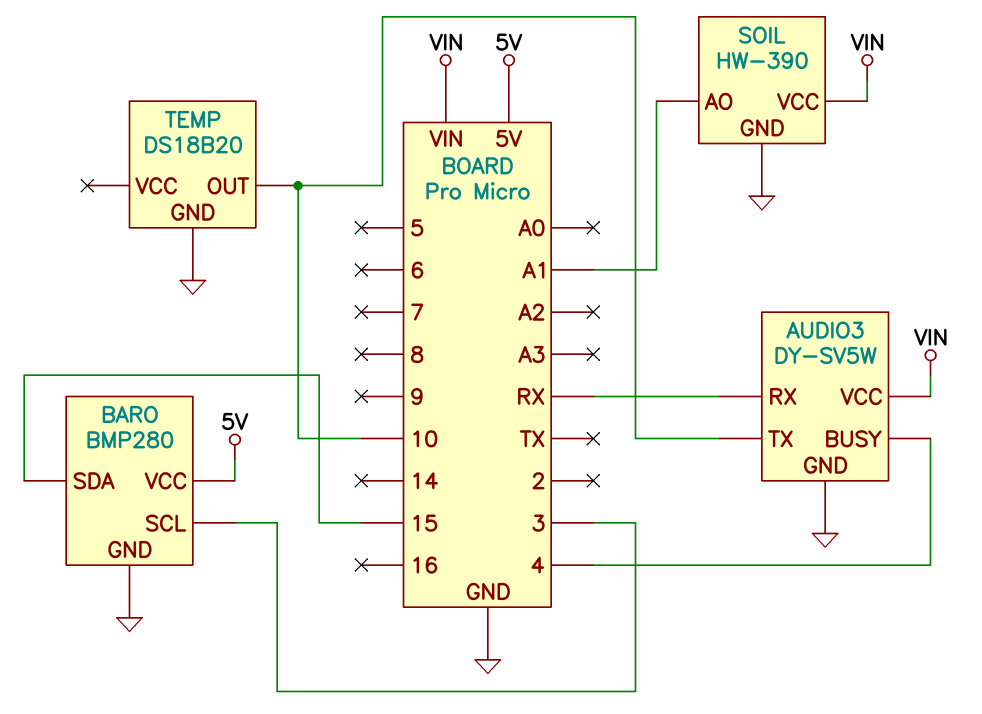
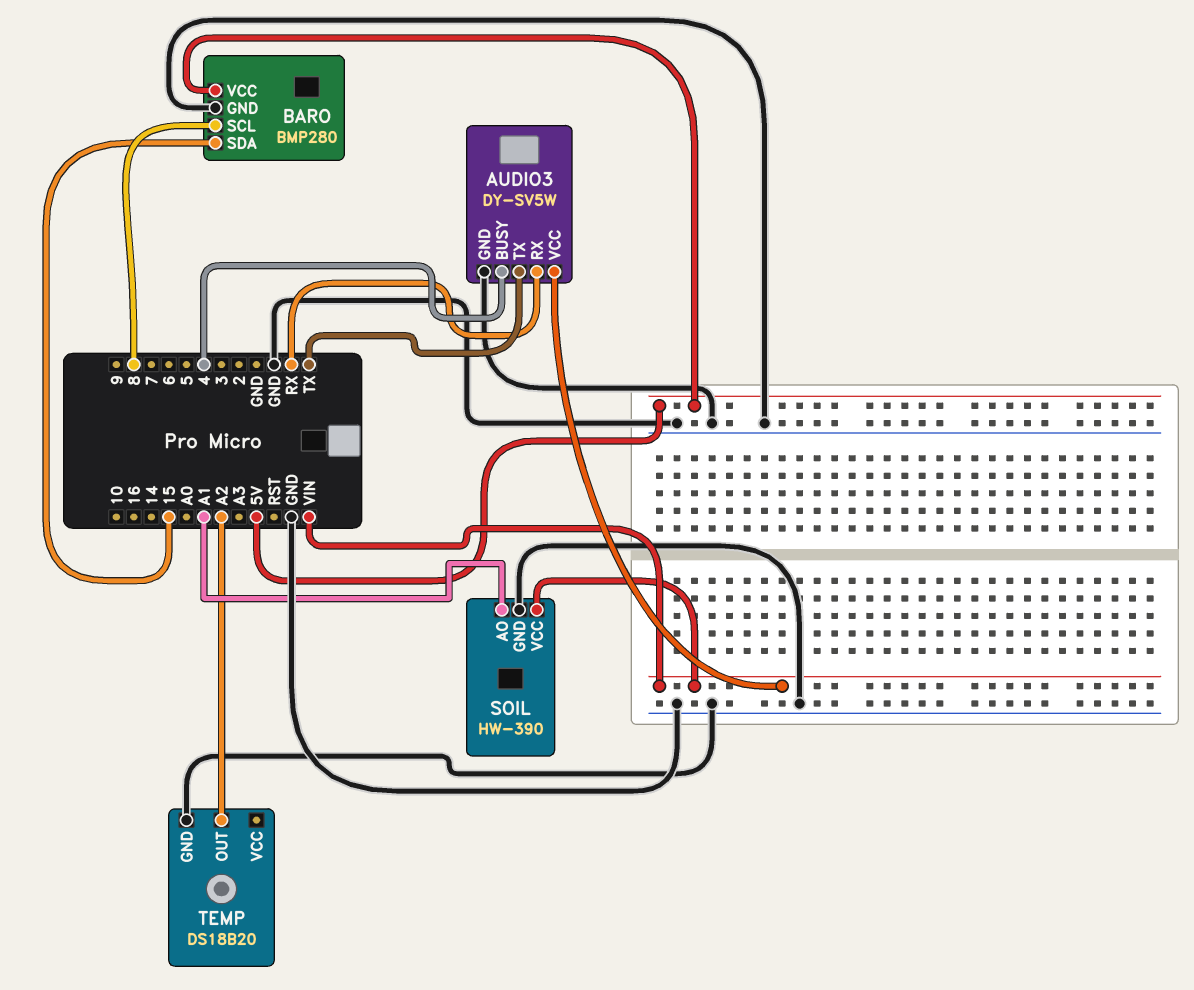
AUDIO3 pin TX: 10 -> TX
BARO pin SCL: 3 -> 8
TEMP pin OUT: 10 -> A2

